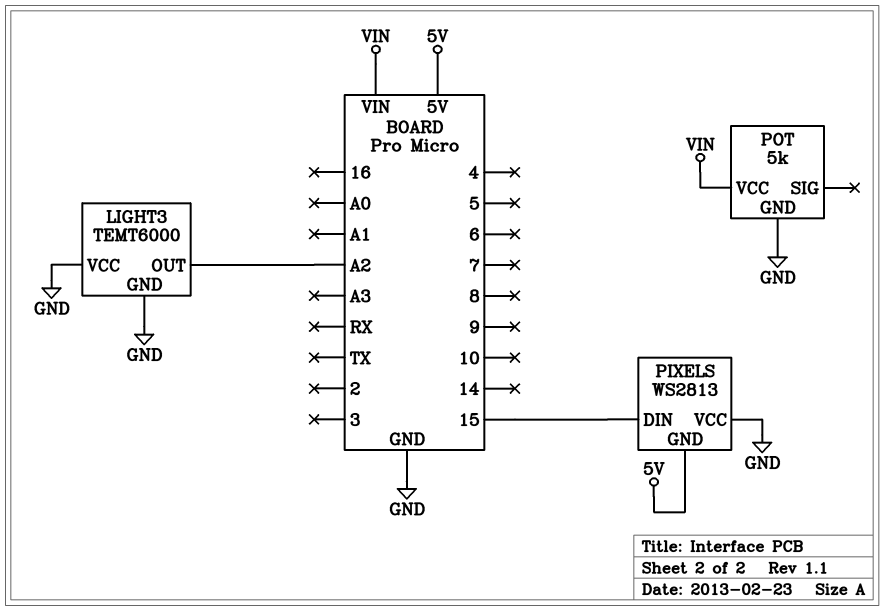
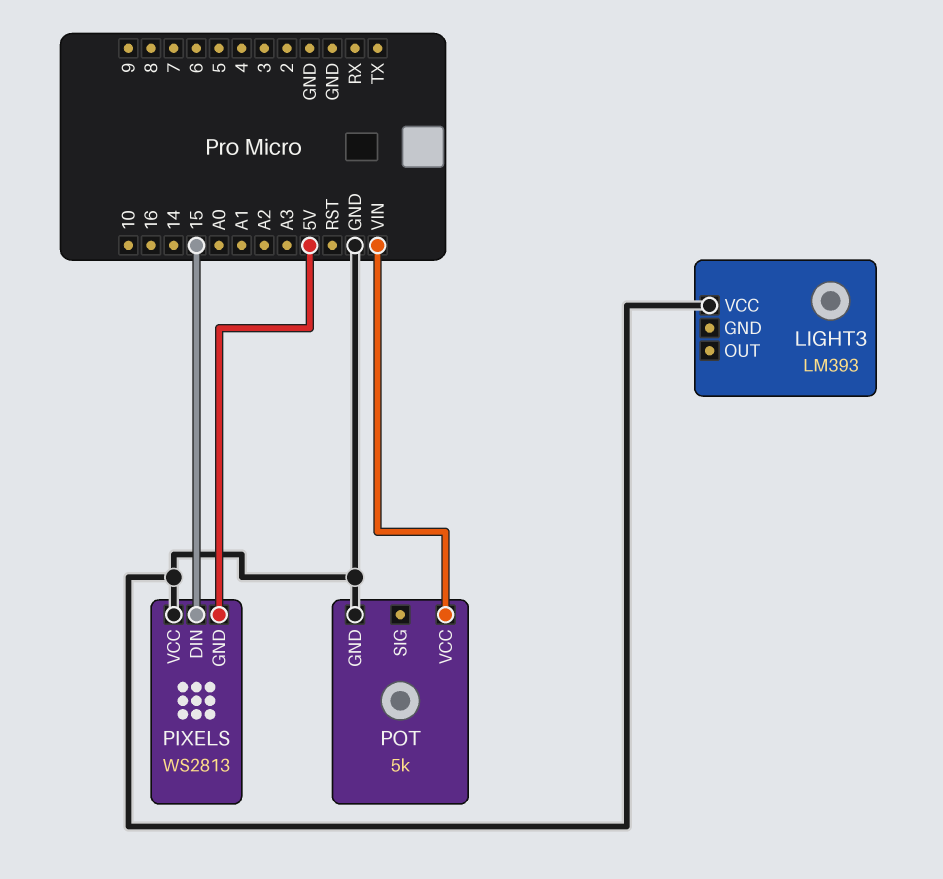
LIGHT3: TEMT6000 -> LM393
LIGHT3 pin GND: GND -> none
LIGHT3 pin OUT: A2 -> none

